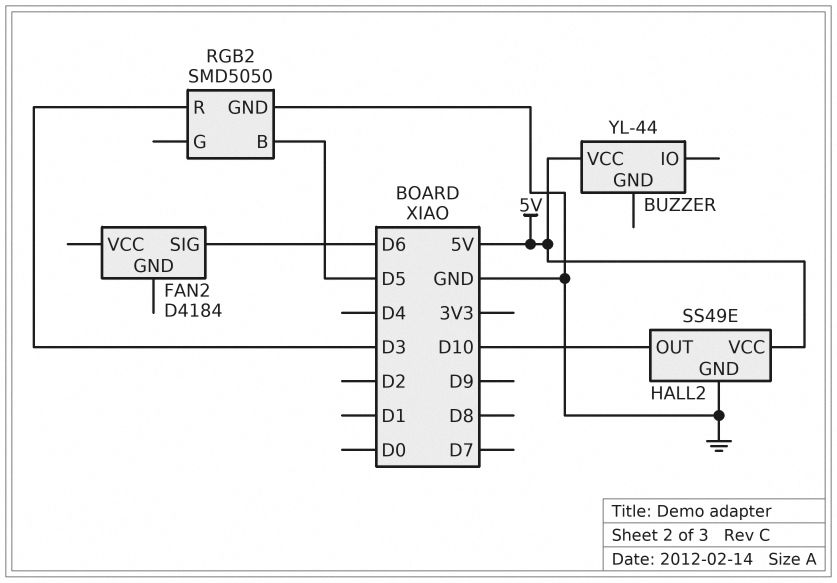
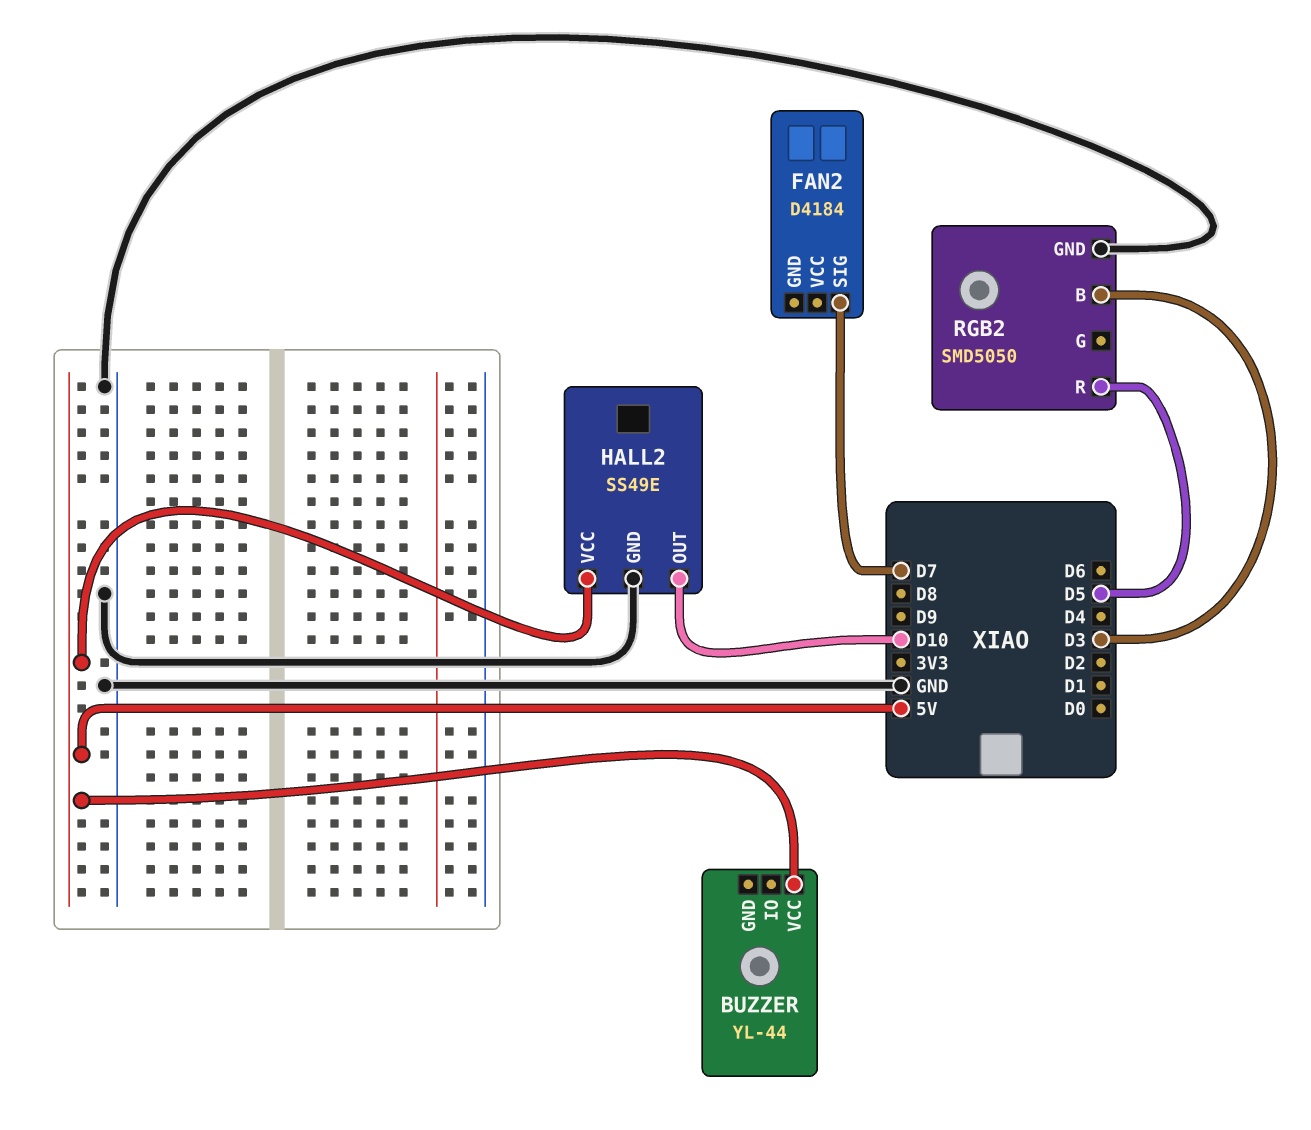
FAN2 pin SIG: D6 -> D7
RGB2 pin B: D5 -> D3
RGB2 pin R: D3 -> D5

